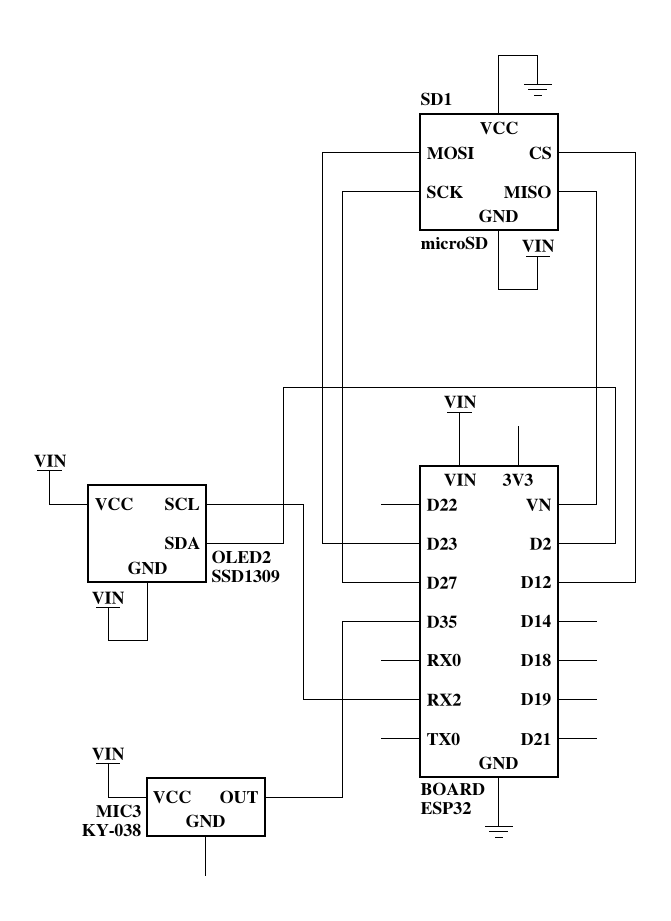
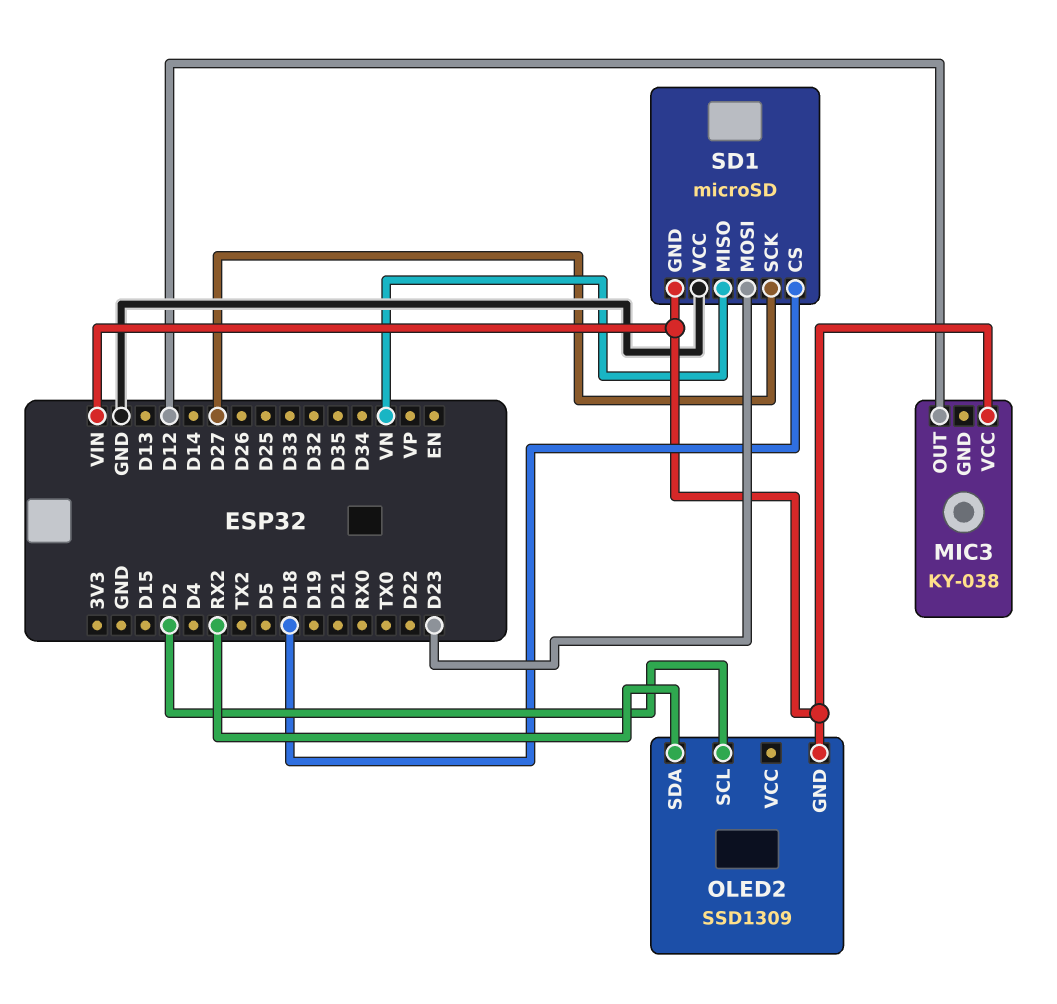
MIC3 pin OUT: D35 -> D12
OLED2 pin SCL: RX2 -> D2
OLED2 pin SDA: D2 -> RX2
OLED2 pin VCC: VIN -> none
SD1 pin CS: D12 -> D18

